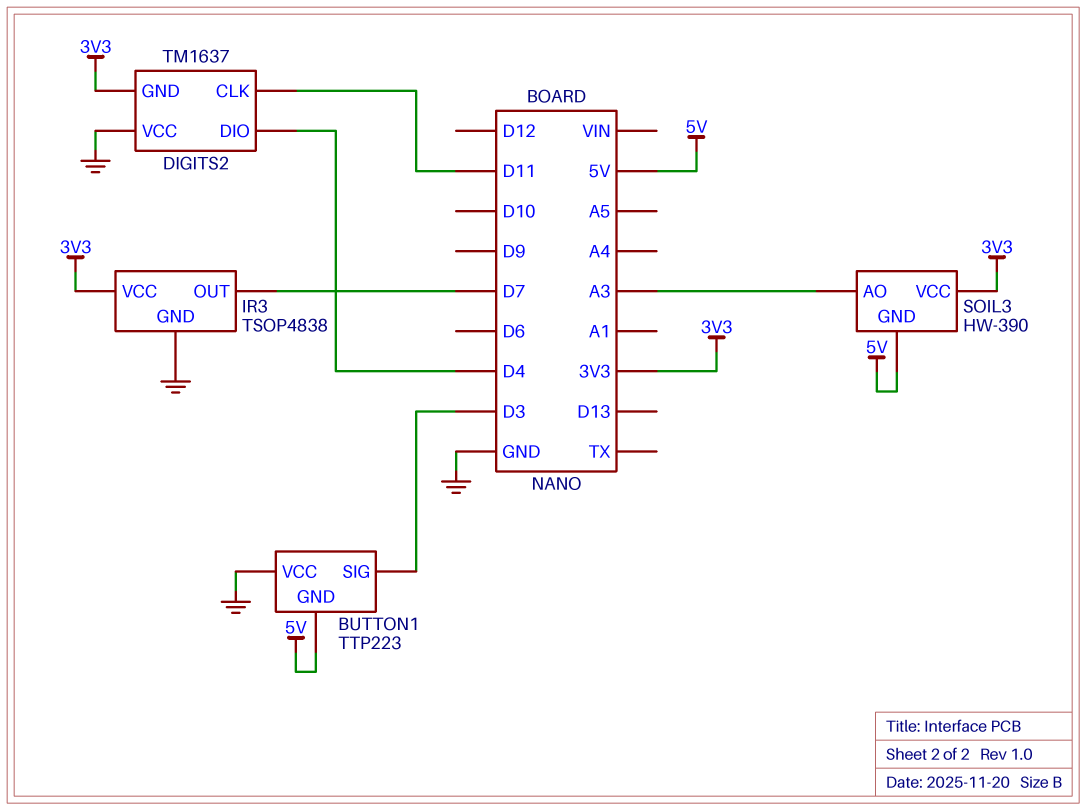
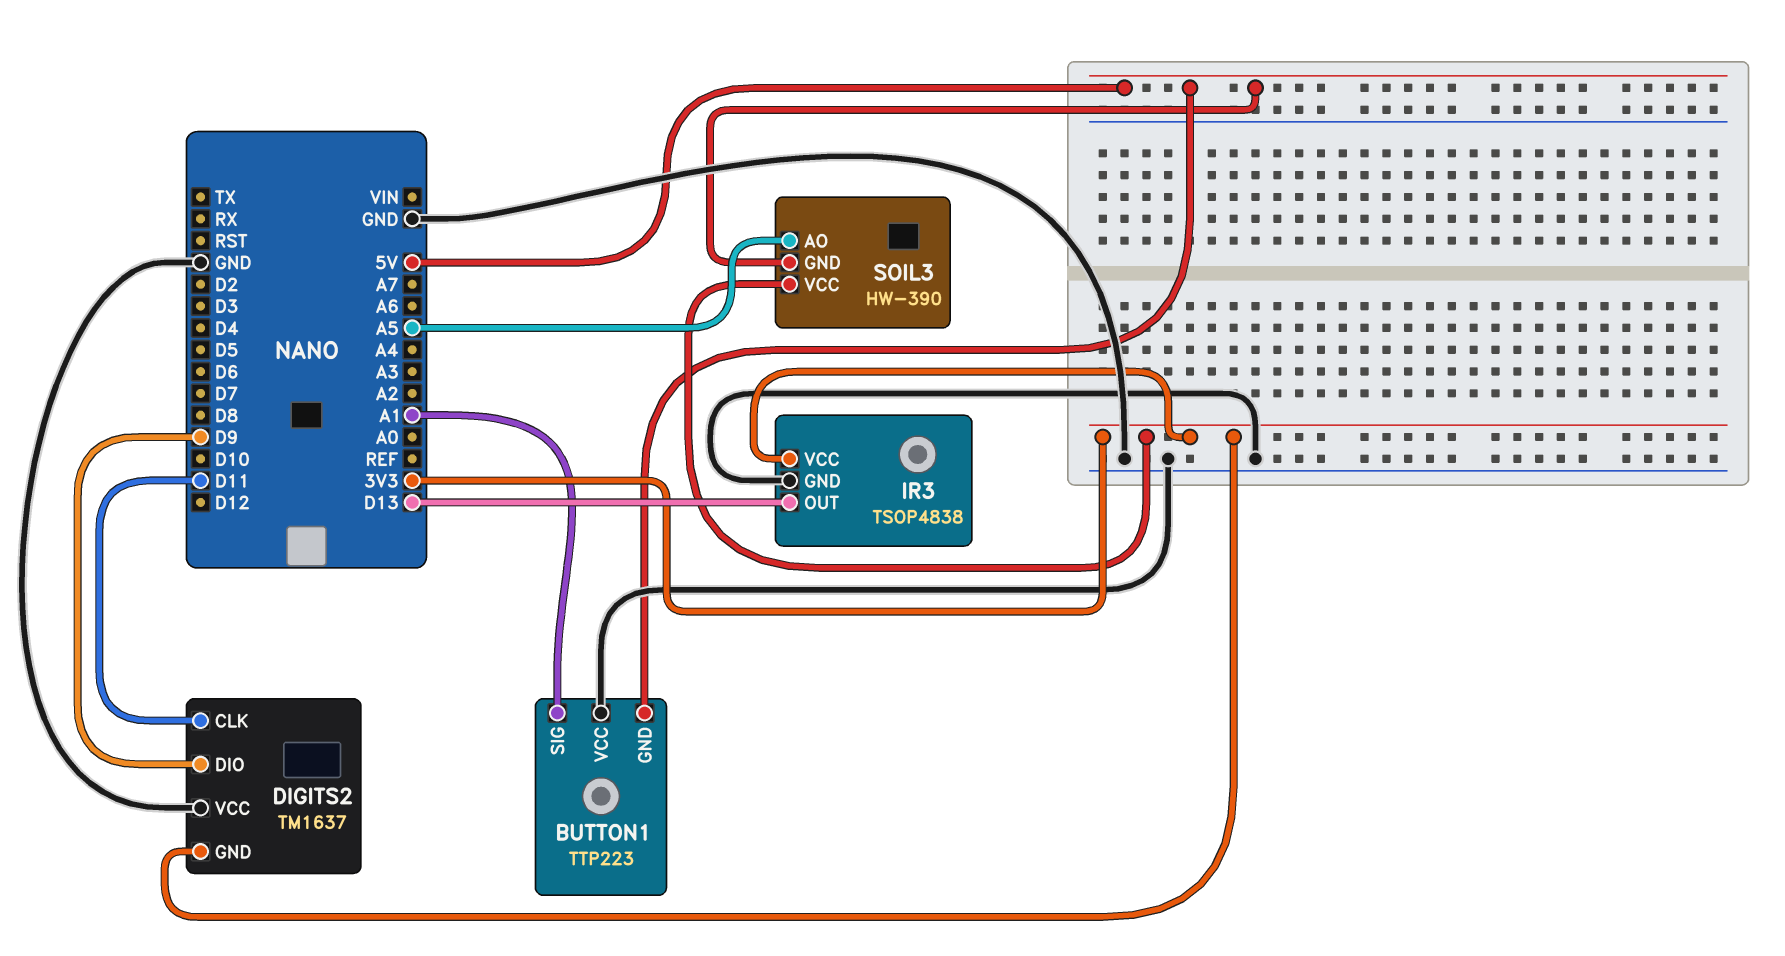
BUTTON1 pin SIG: D3 -> A1
DIGITS2 pin DIO: D4 -> D9
IR3 pin OUT: D7 -> D13
SOIL3 pin AO: A3 -> A5

